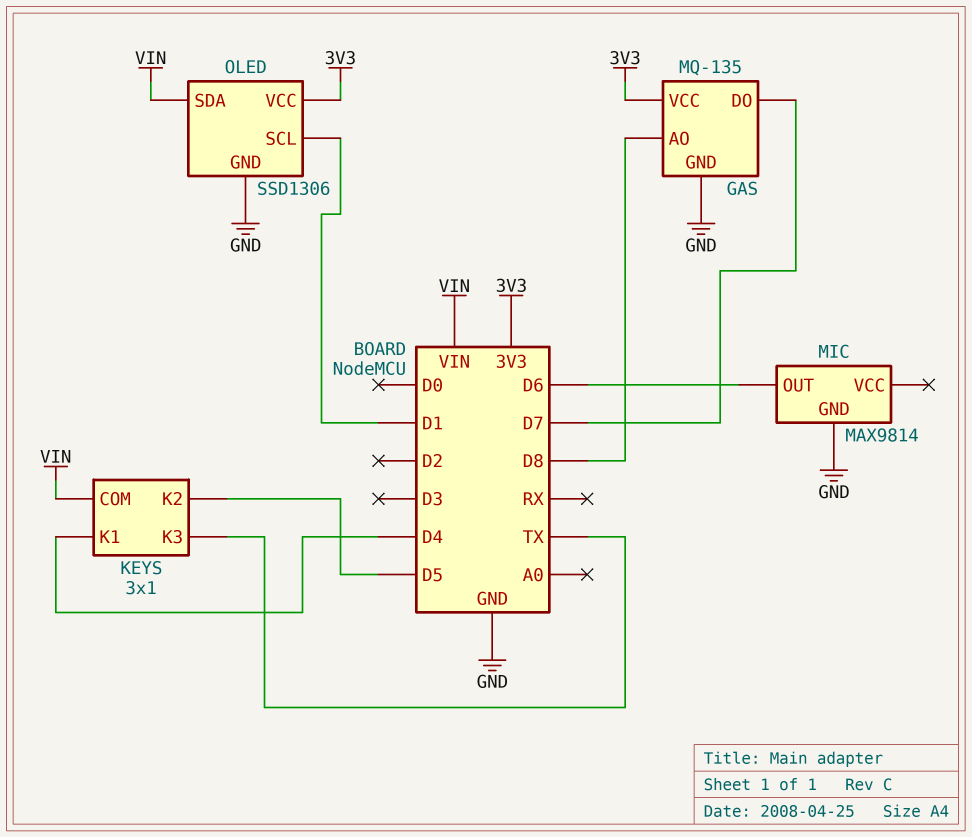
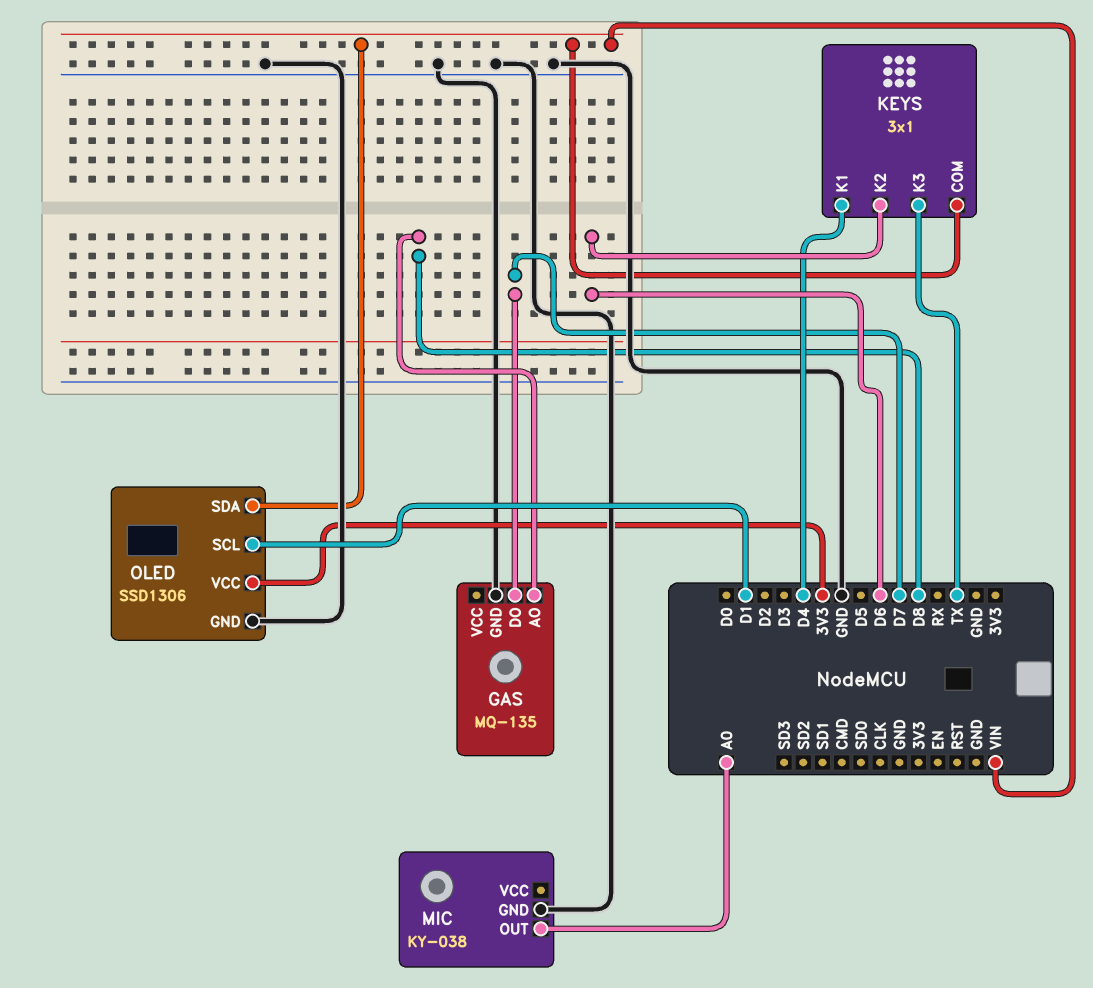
GAS pin VCC: 3V3 -> none
KEYS pin K2: D5 -> D6
MIC: MAX9814 -> KY-038
MIC pin OUT: D6 -> A0

